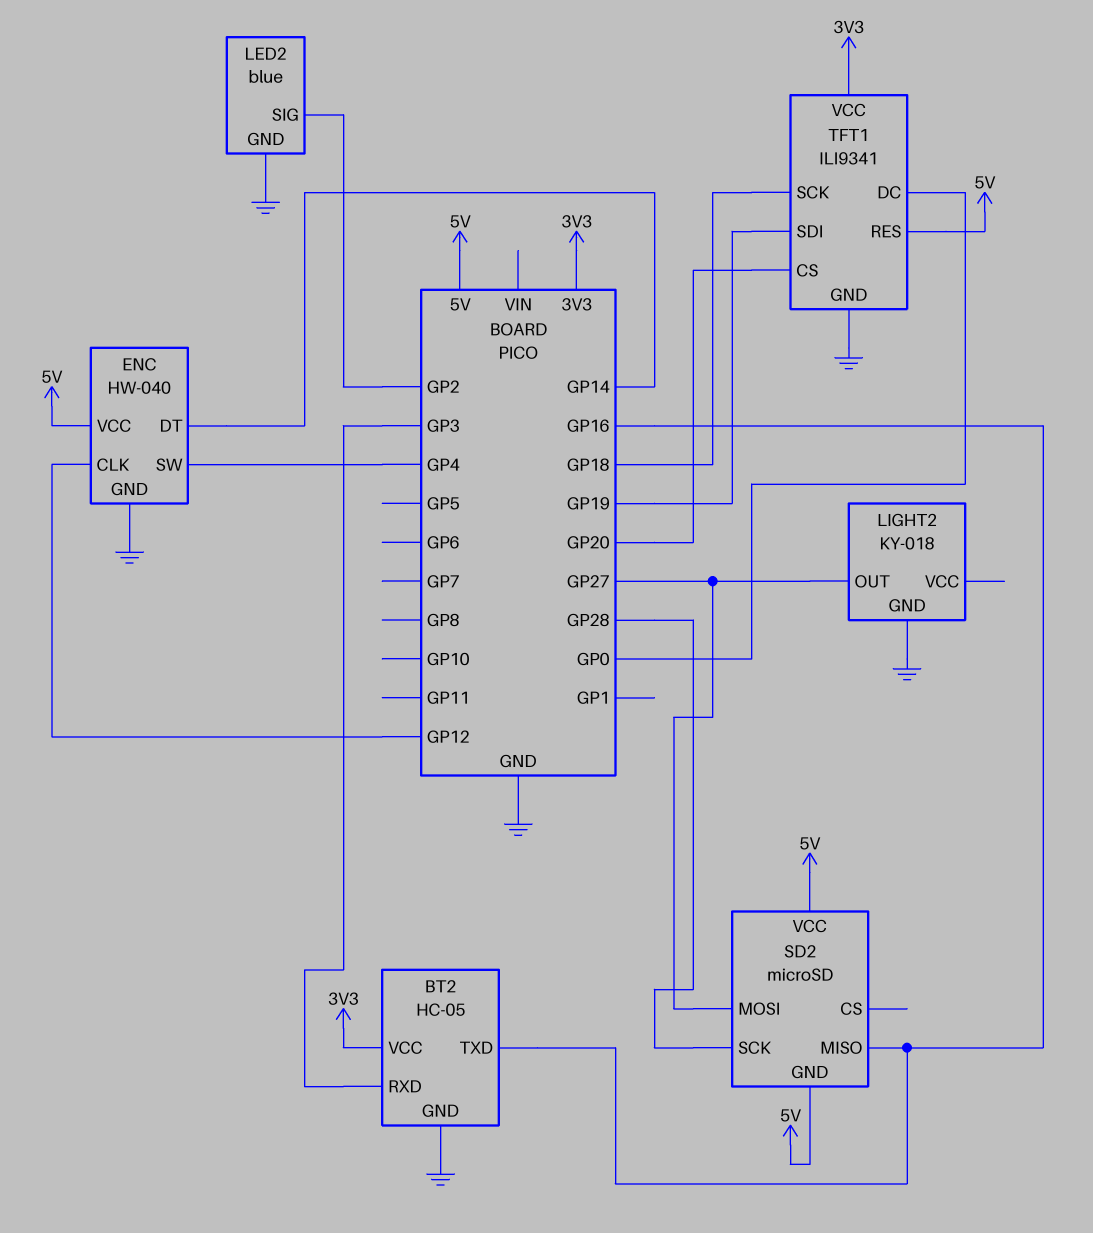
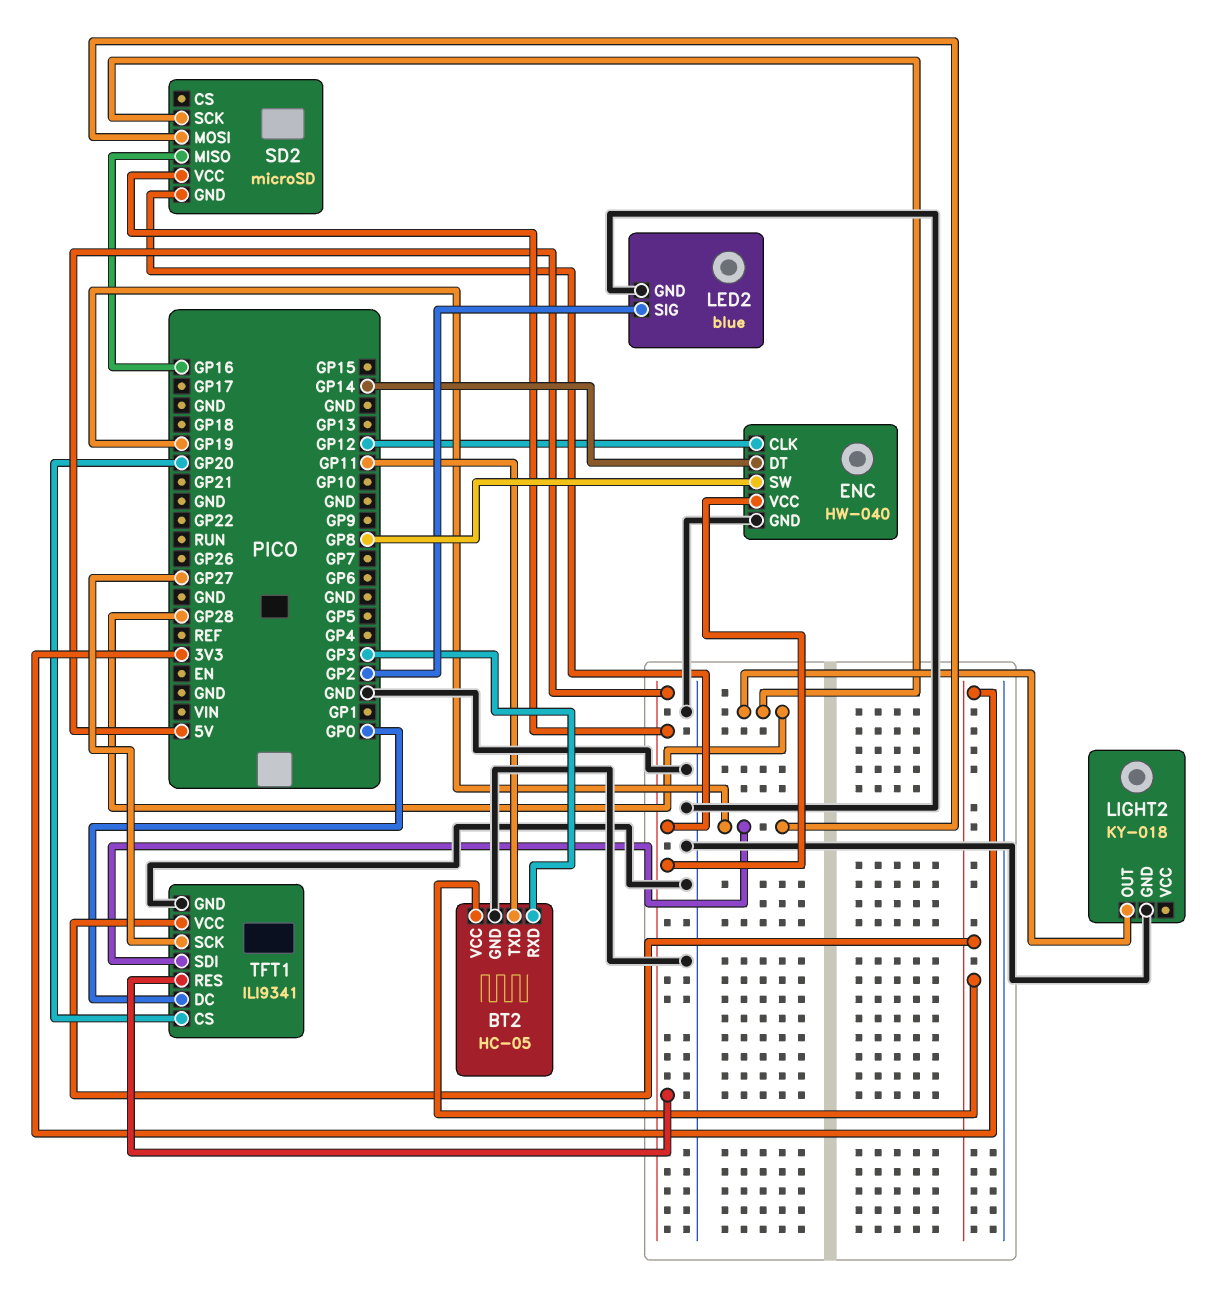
BT2 pin TXD: GP16 -> GP11
ENC pin SW: GP4 -> GP8
LIGHT2 pin OUT: GP27 -> GP28
SD2 pin MOSI: GP27 -> GP19
TFT1 pin SCK: GP18 -> GP27

